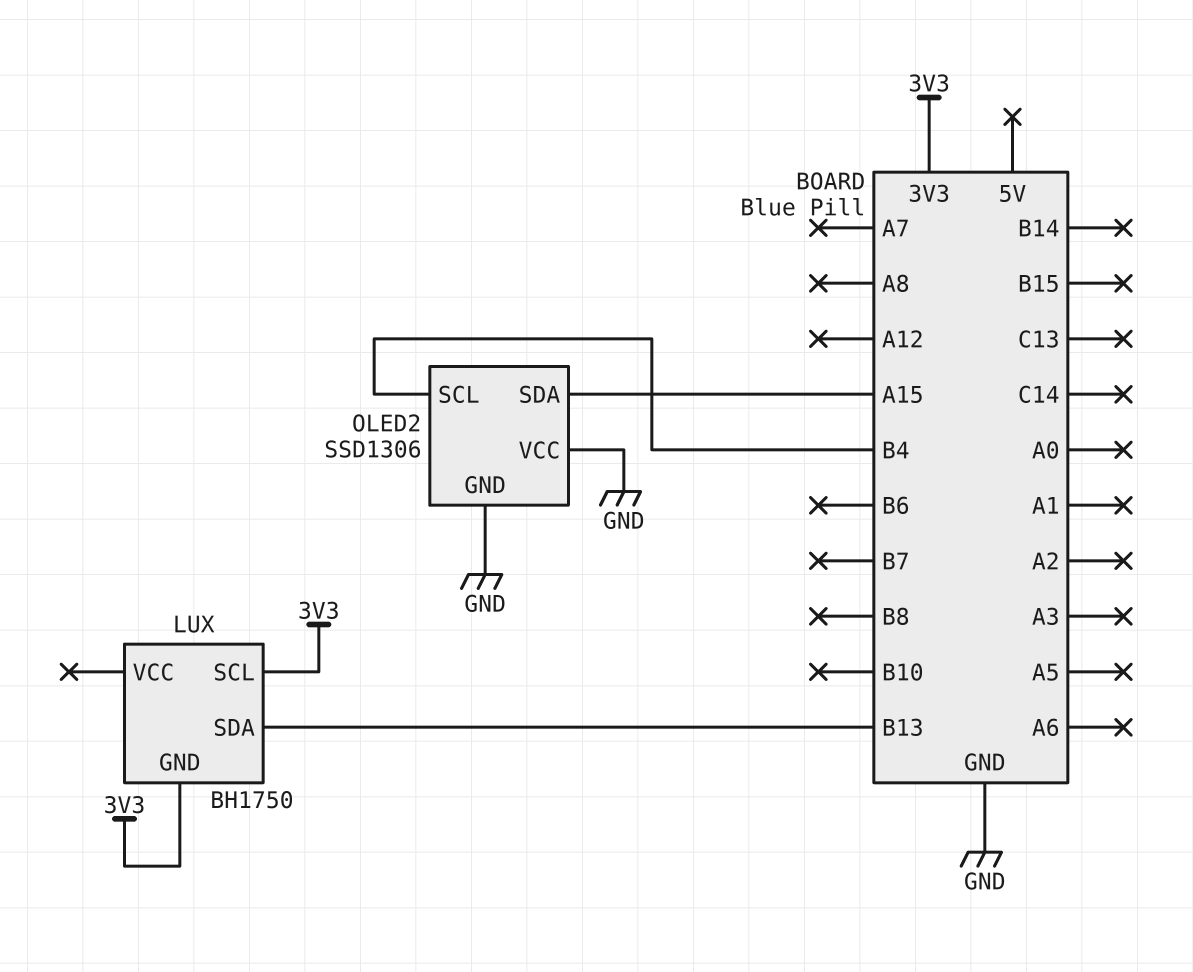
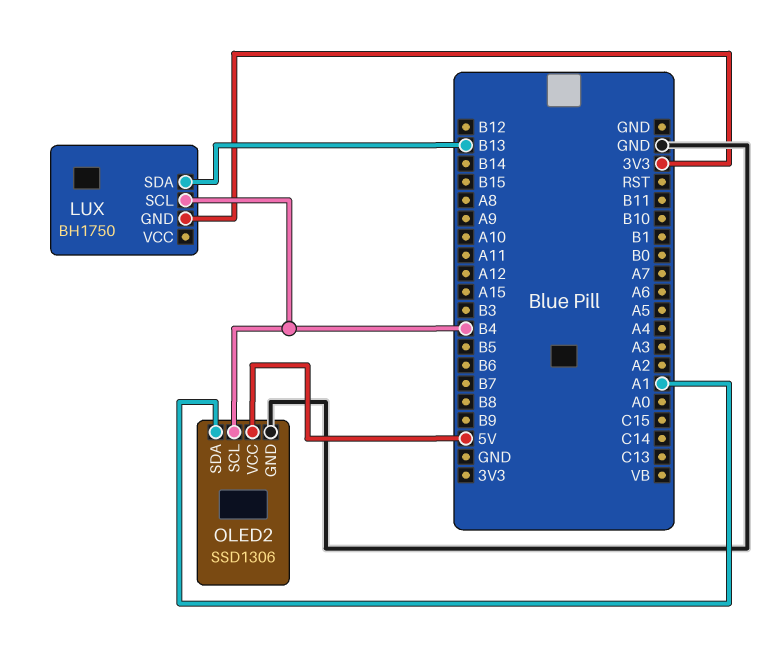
LUX pin SCL: 3V3 -> B4
OLED2 pin SDA: A15 -> A1
OLED2 pin VCC: GND -> 5V

